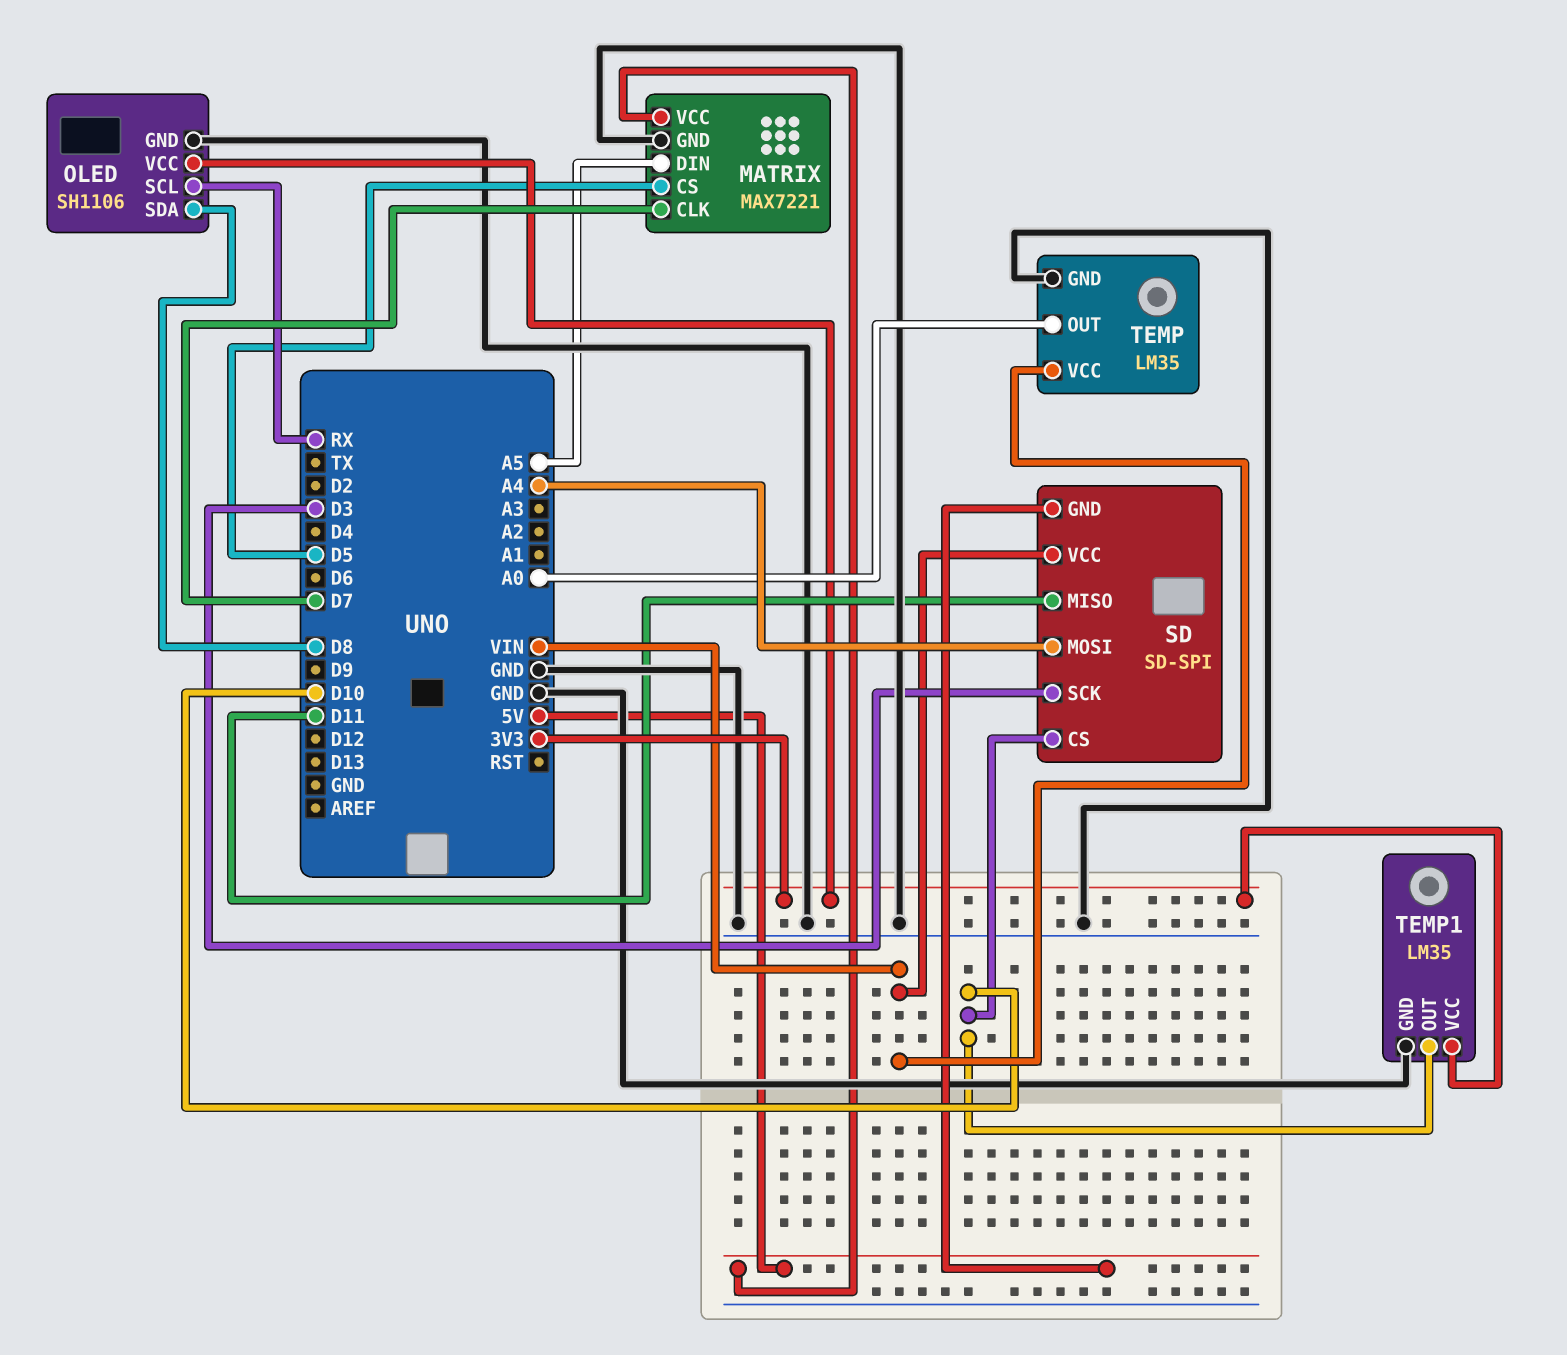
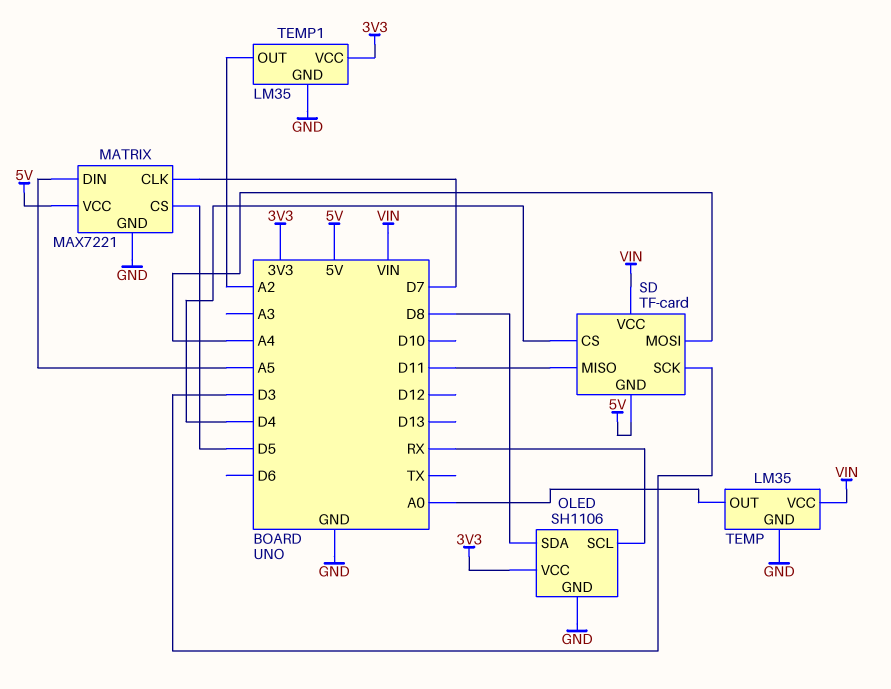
SD: SD-SPI -> TF-card
SD pin CS: D10 -> D4
TEMP1 pin OUT: D10 -> A2

